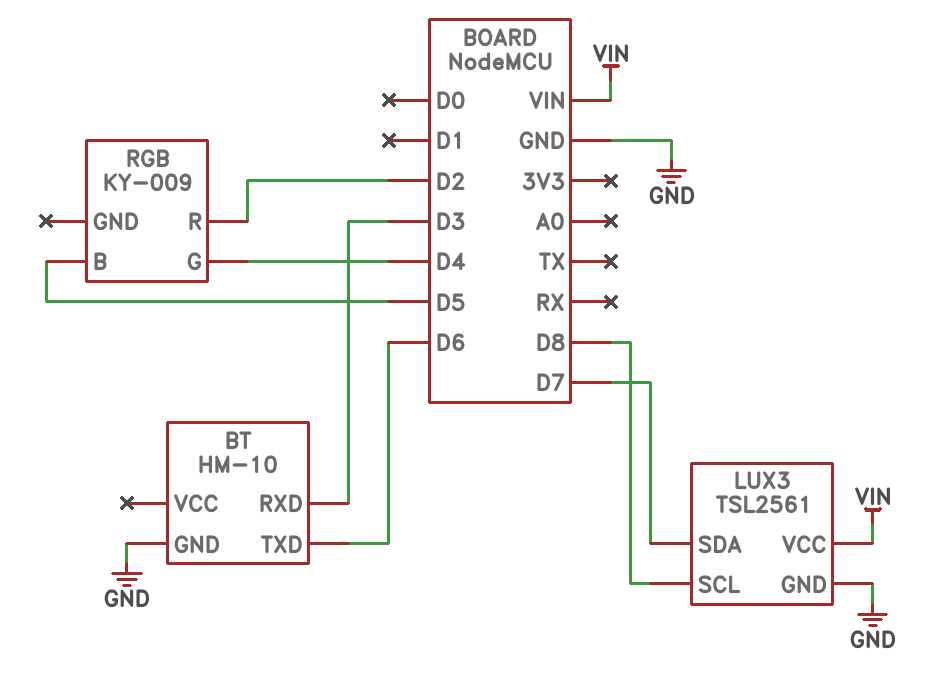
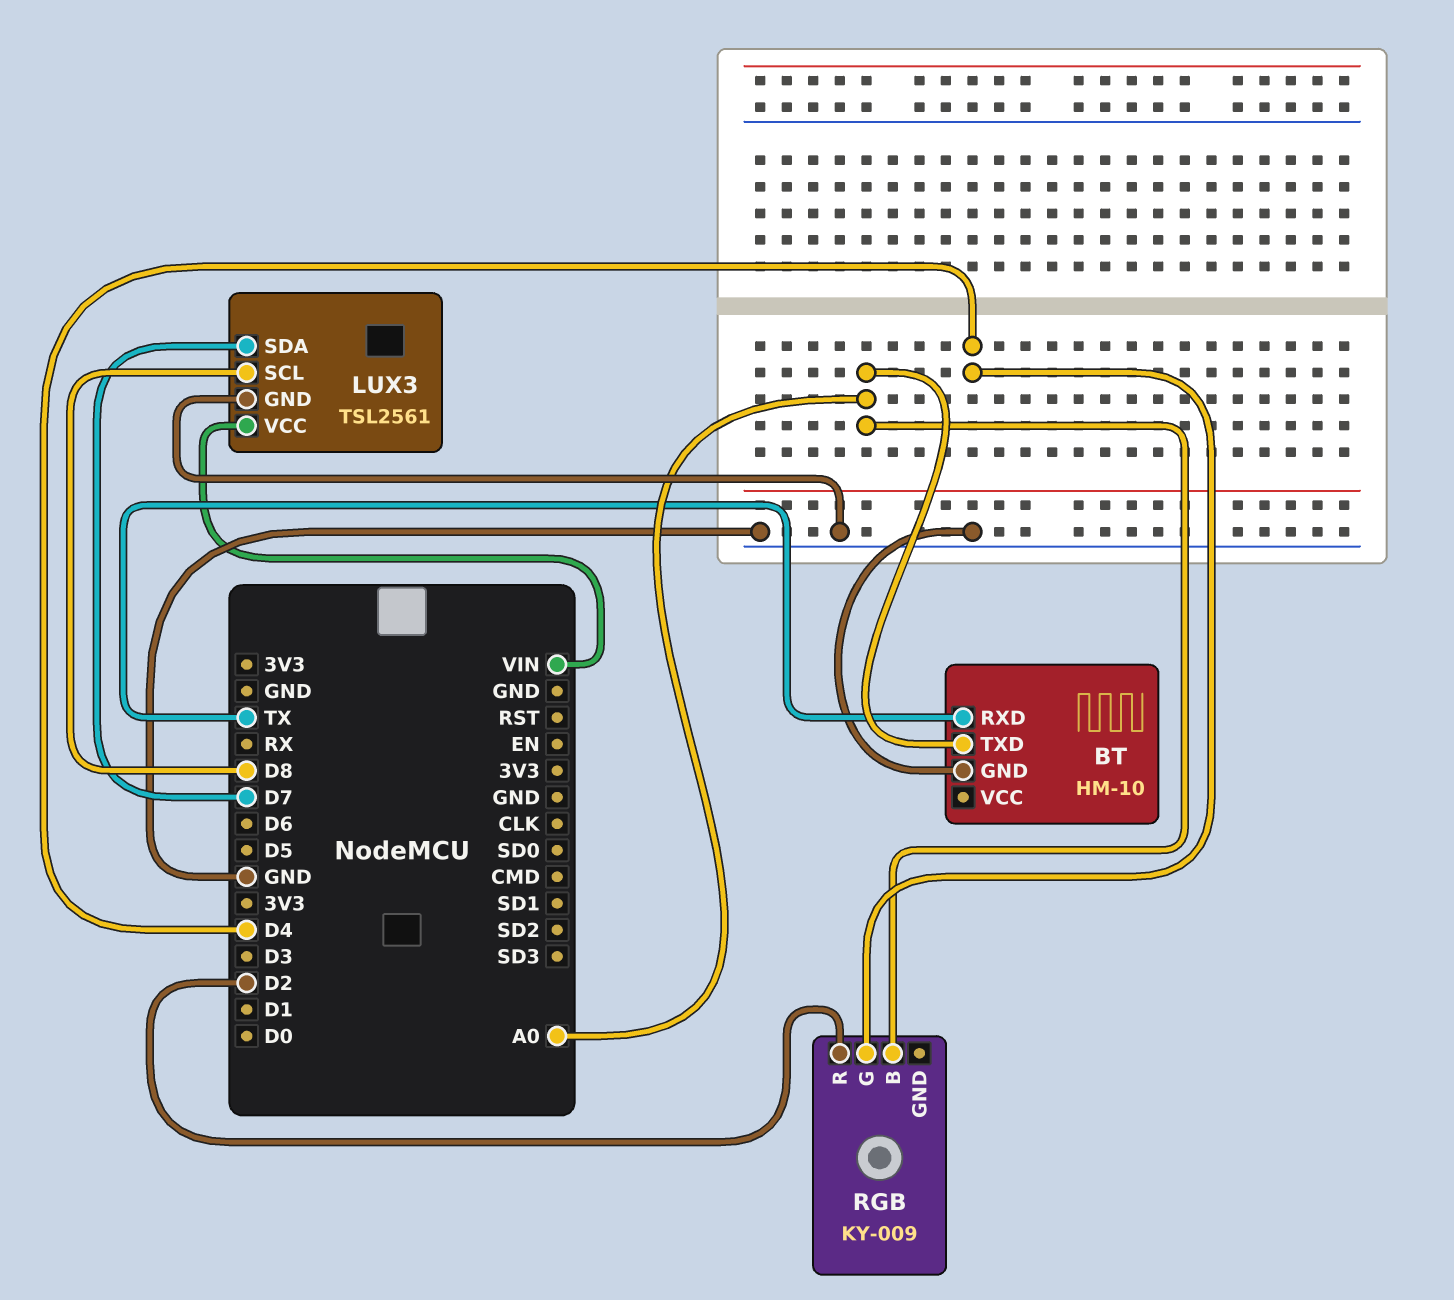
BT pin RXD: D3 -> TX
BT pin TXD: D6 -> A0
RGB pin B: D5 -> A0

